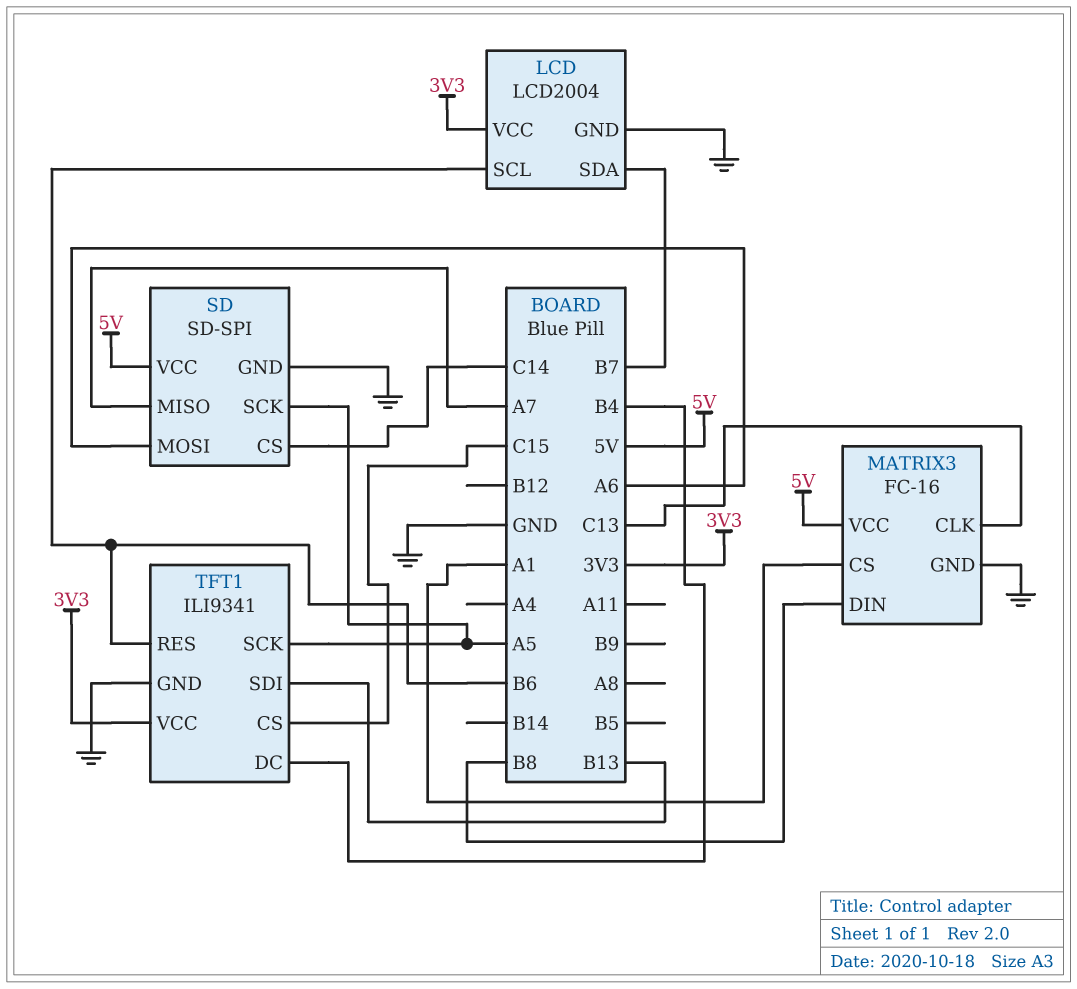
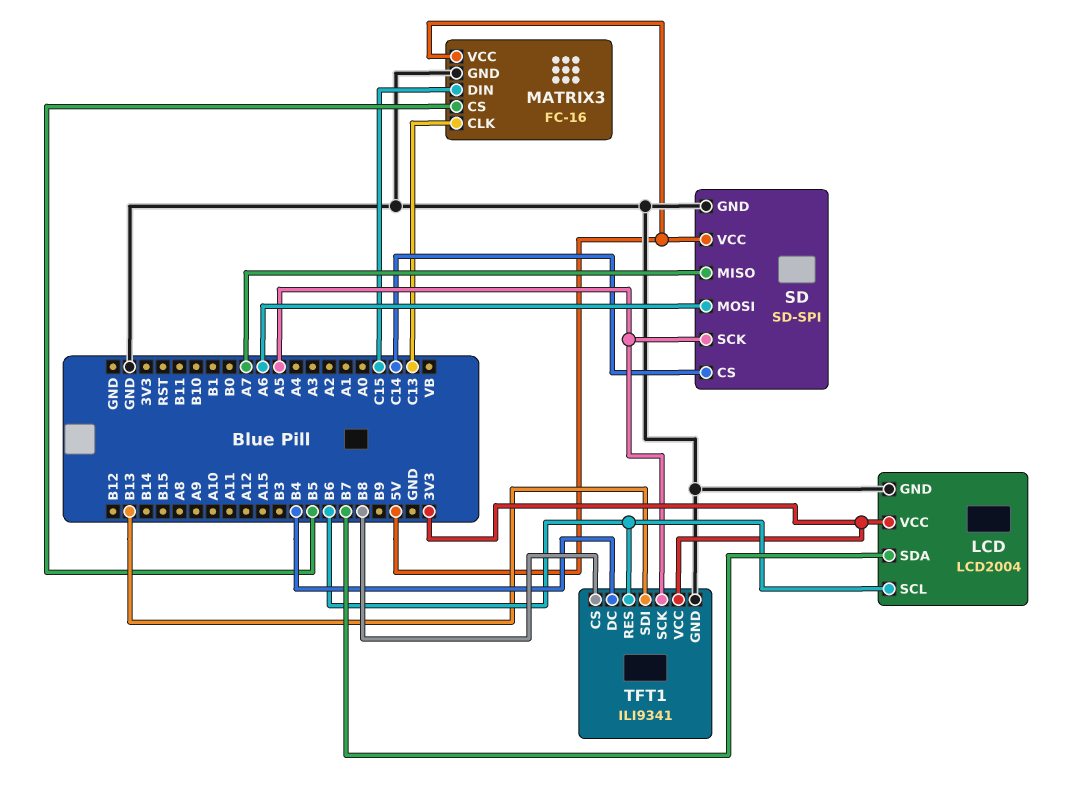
MATRIX3 pin CS: A1 -> B5
MATRIX3 pin DIN: B8 -> C15
TFT1 pin CS: C15 -> B8

